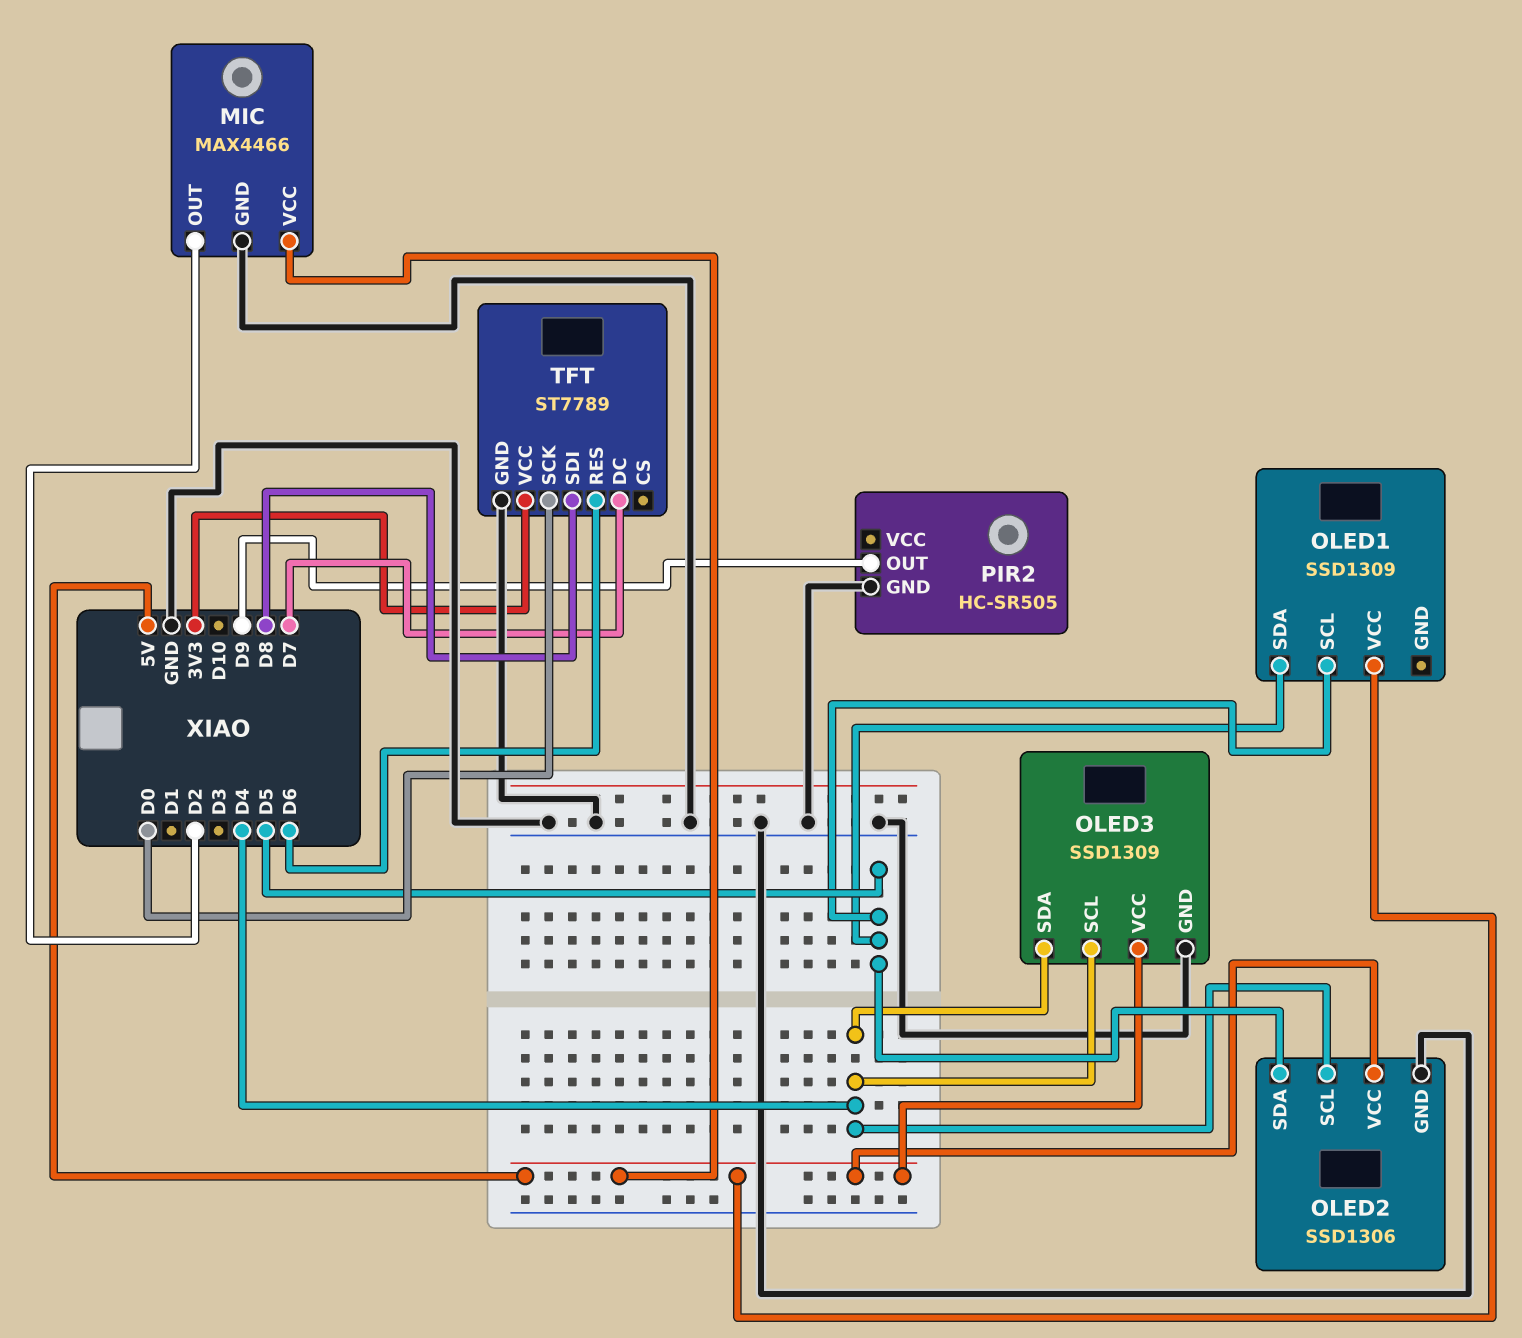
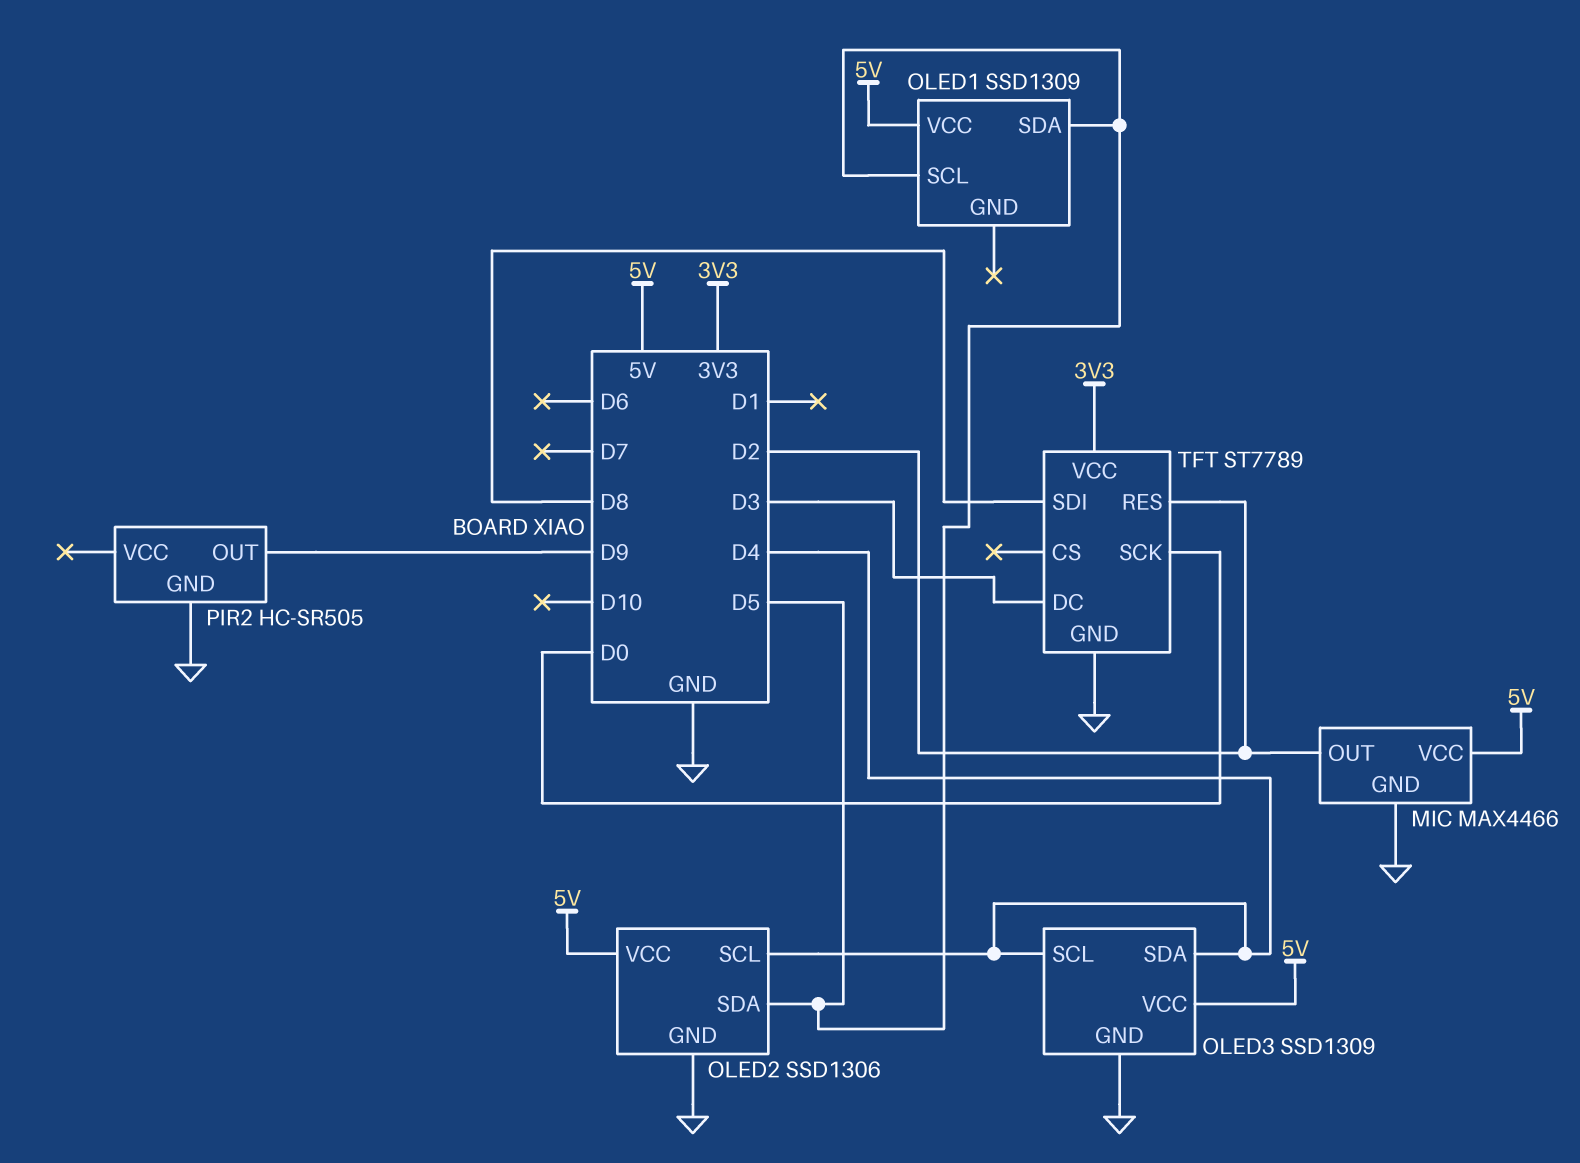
TFT pin DC: D7 -> D3
TFT pin RES: D6 -> D2

